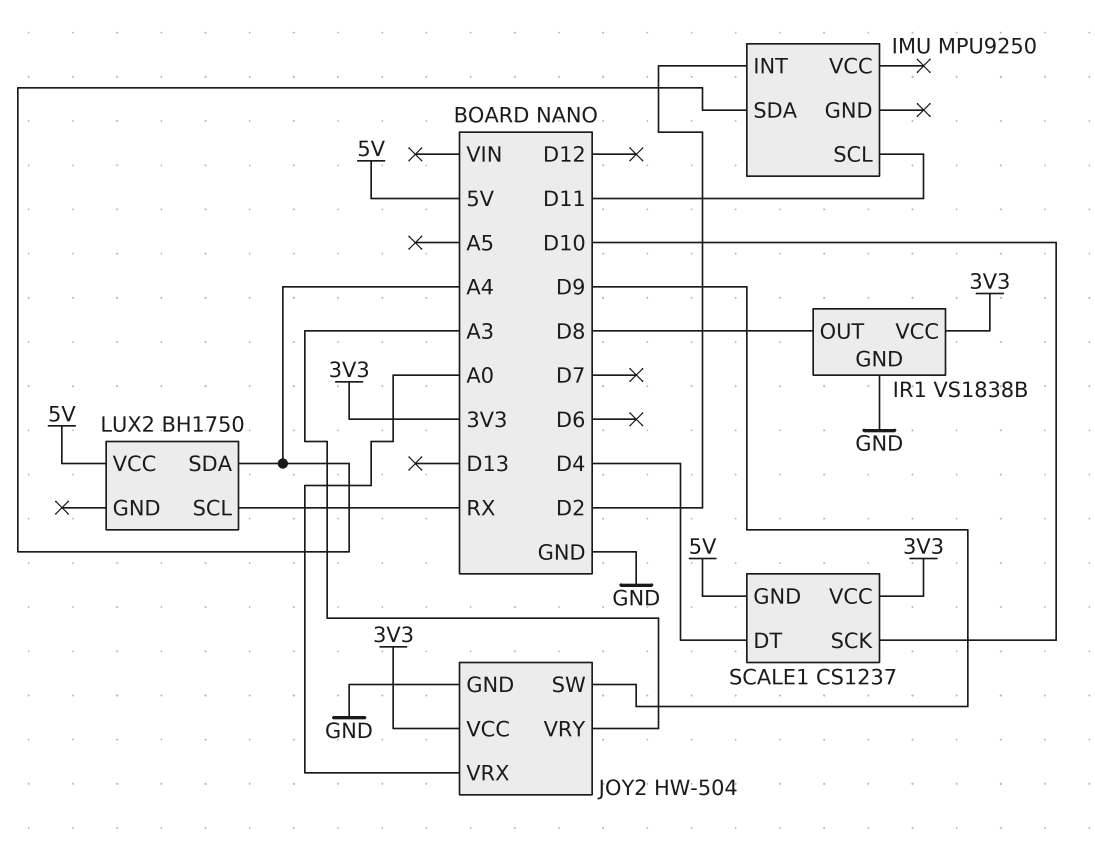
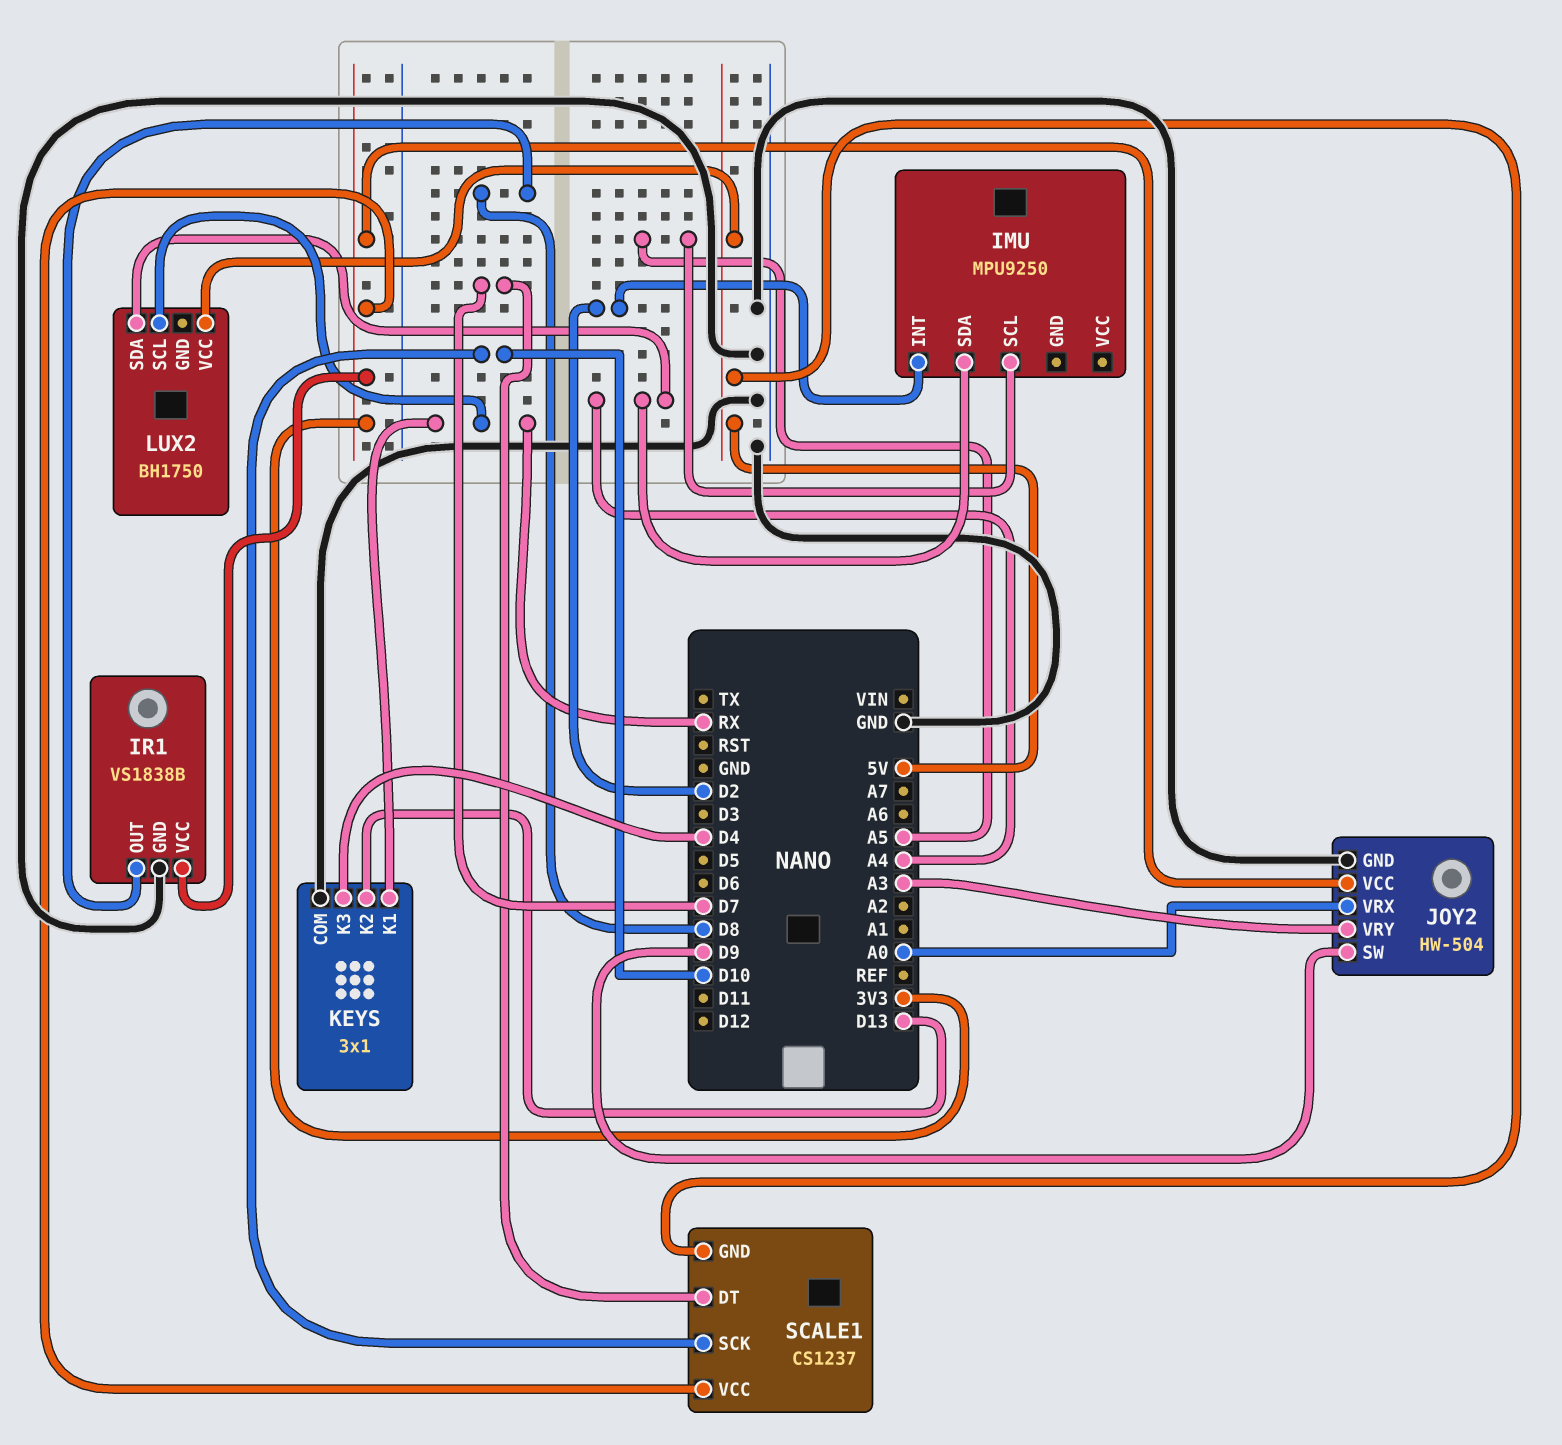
IMU pin SCL: D11 -> A5
KEYS: none -> 3x1
KEYS pin COM: none -> GND
KEYS pin K1: none -> RX
KEYS pin K2: none -> D13
KEYS pin K3: none -> D4
SCALE1 pin DT: D4 -> D7

